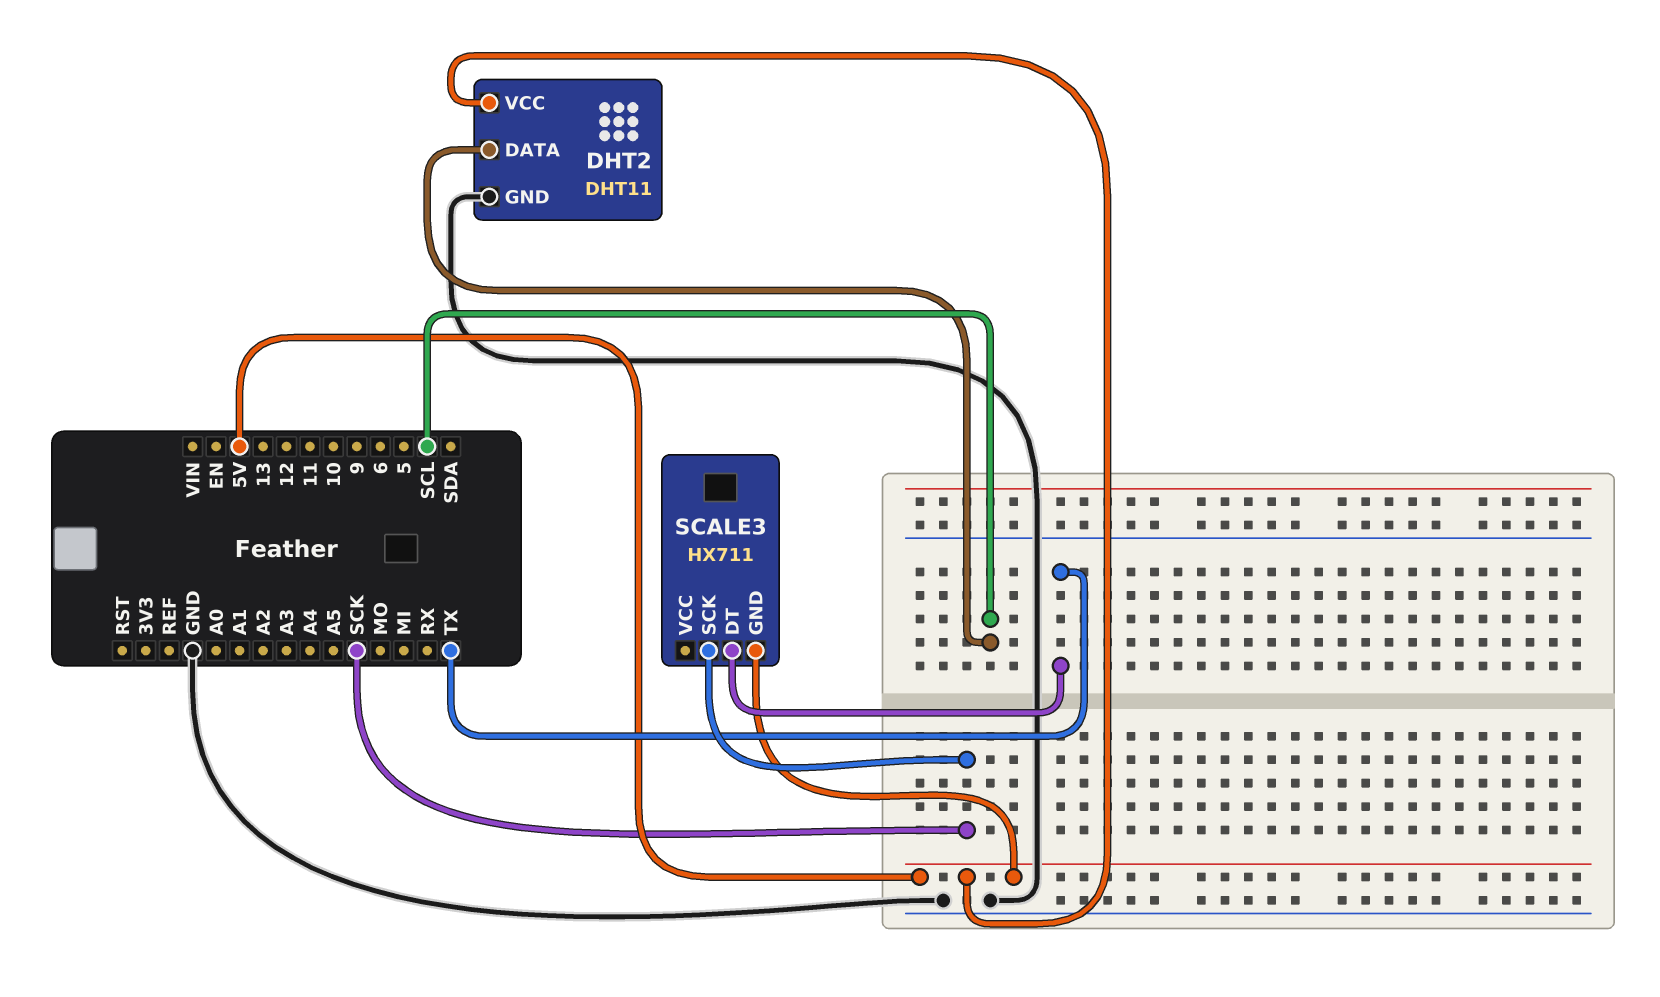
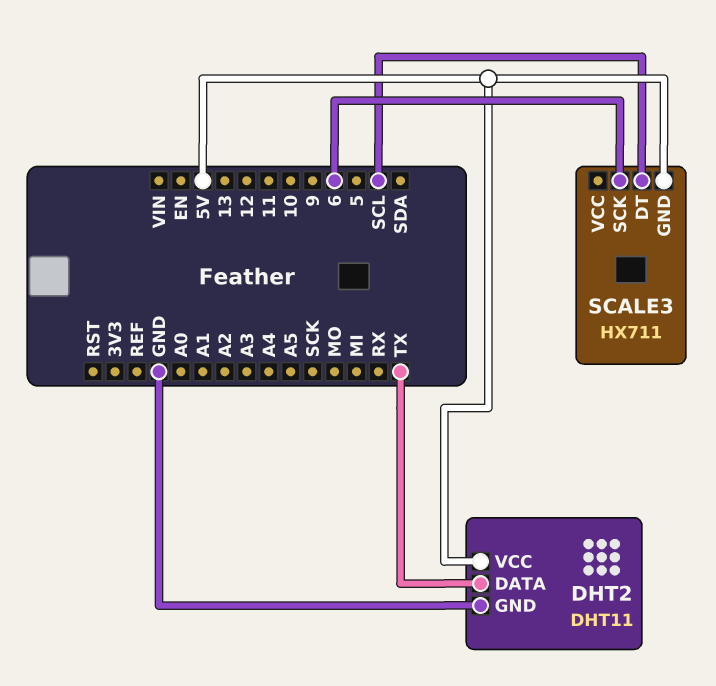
DHT2 pin DATA: SCL -> TX
SCALE3 pin DT: TX -> SCL
SCALE3 pin SCK: SCK -> 6

